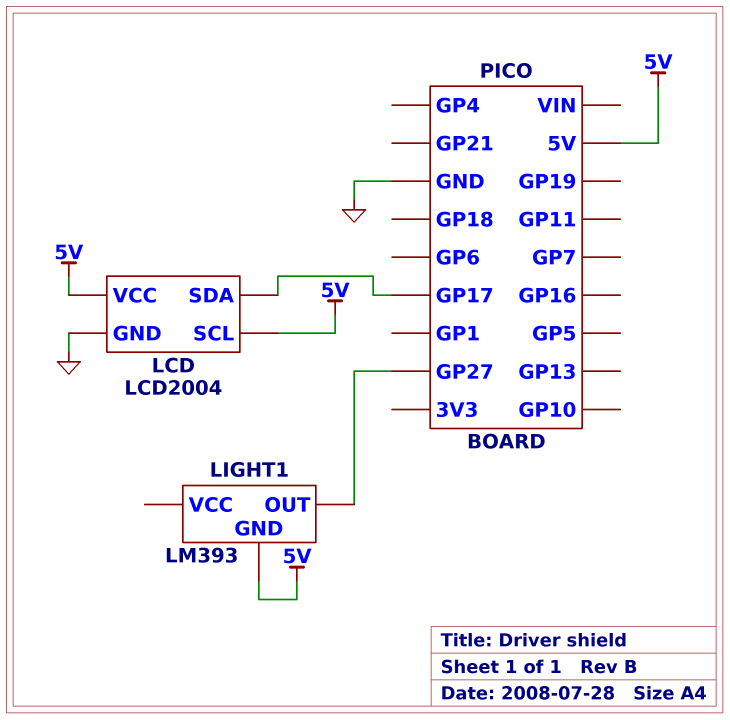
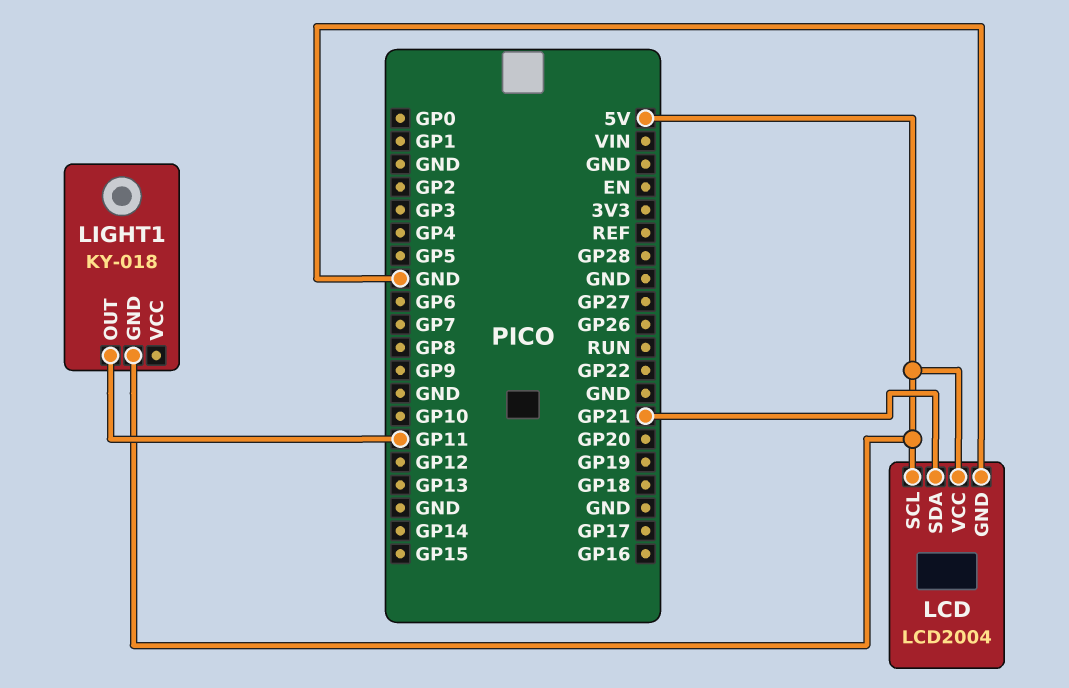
LCD pin SDA: GP17 -> GP21
LIGHT1: LM393 -> KY-018
LIGHT1 pin OUT: GP27 -> GP11

